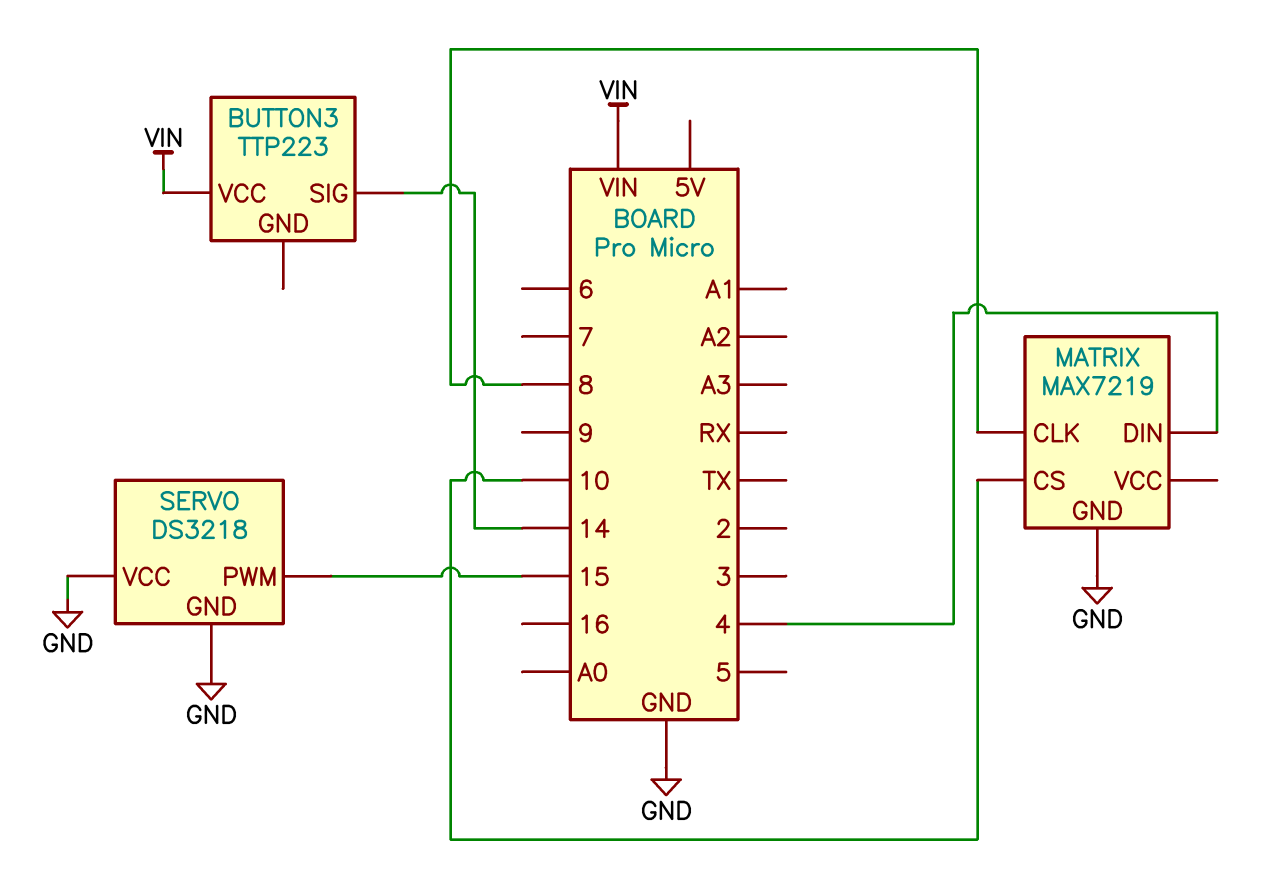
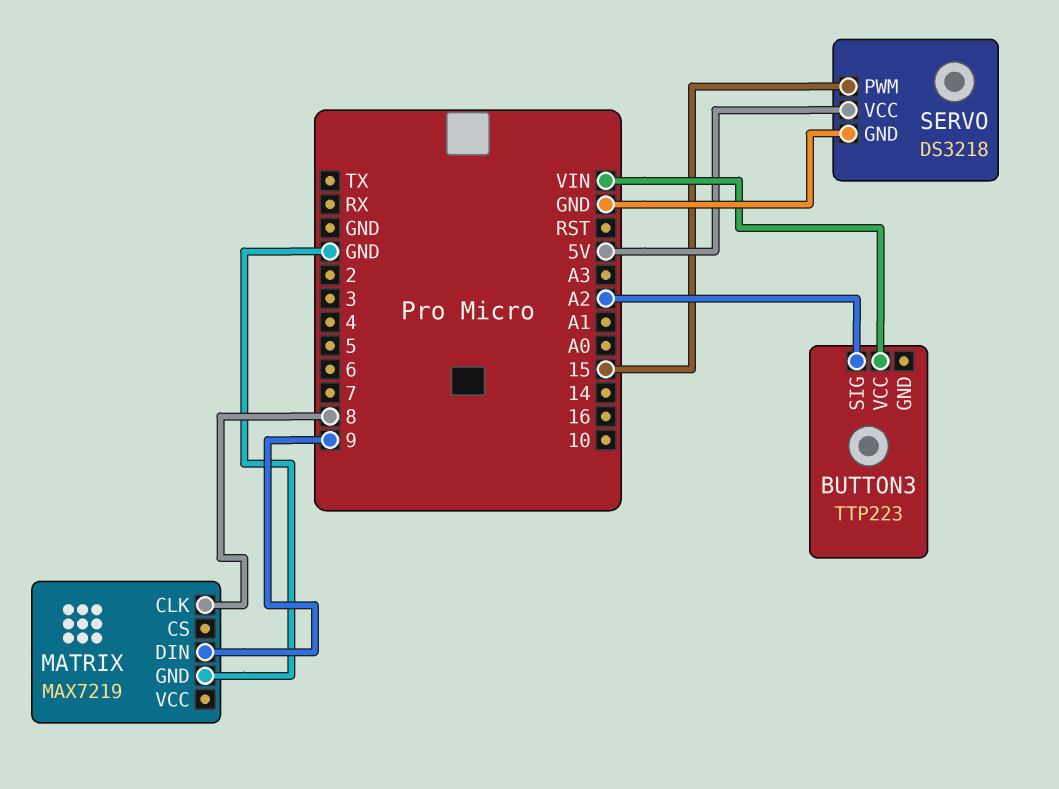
BUTTON3 pin SIG: 14 -> A2
MATRIX pin CS: 10 -> none
MATRIX pin DIN: 4 -> 9
SERVO pin VCC: GND -> 5V

